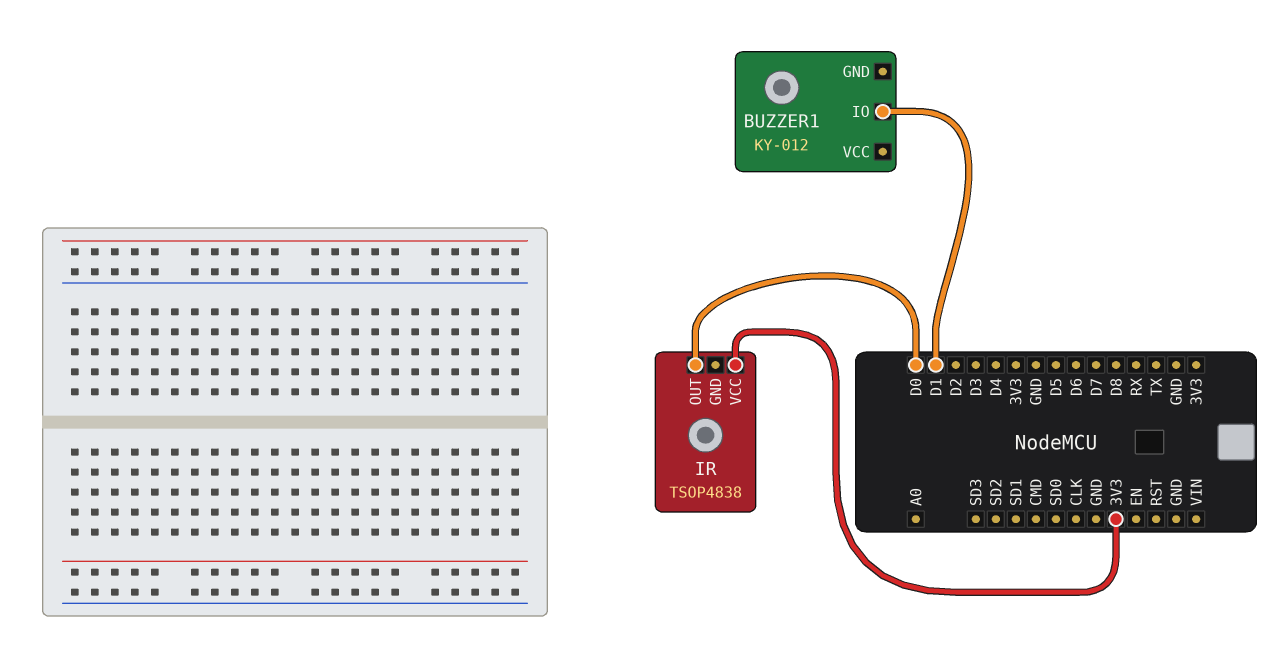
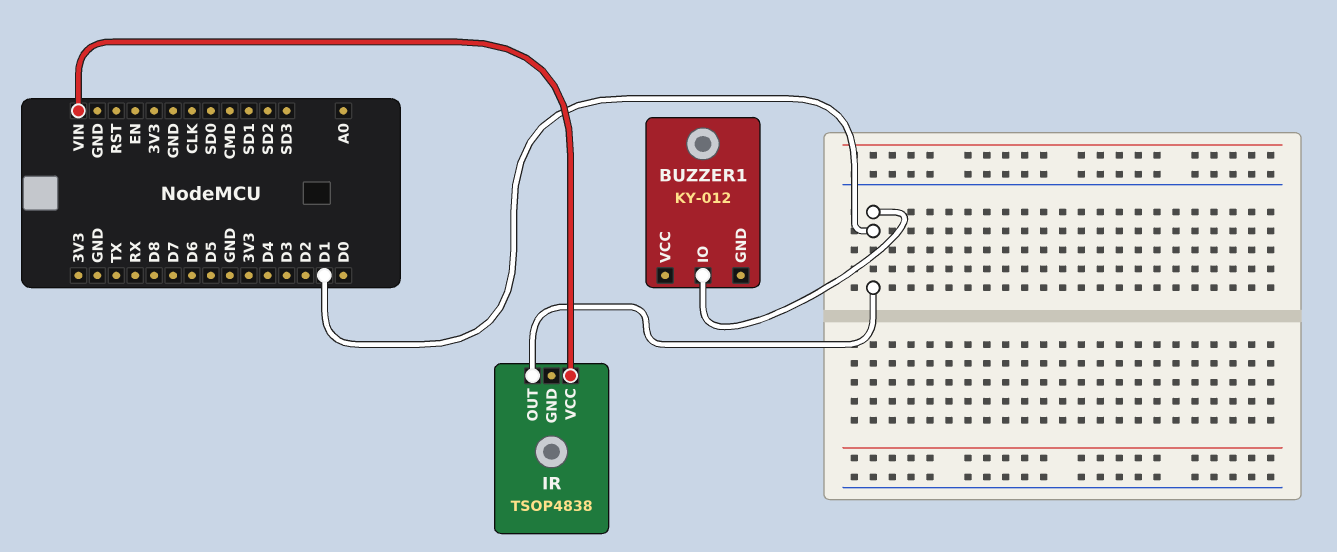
IR pin OUT: D0 -> D1
IR pin VCC: 3V3 -> VIN

